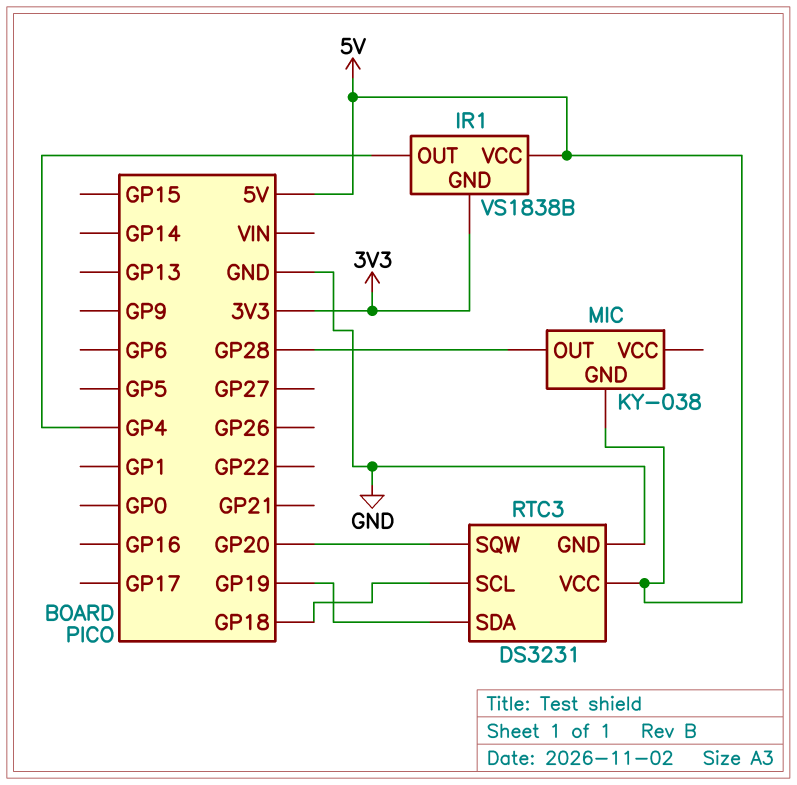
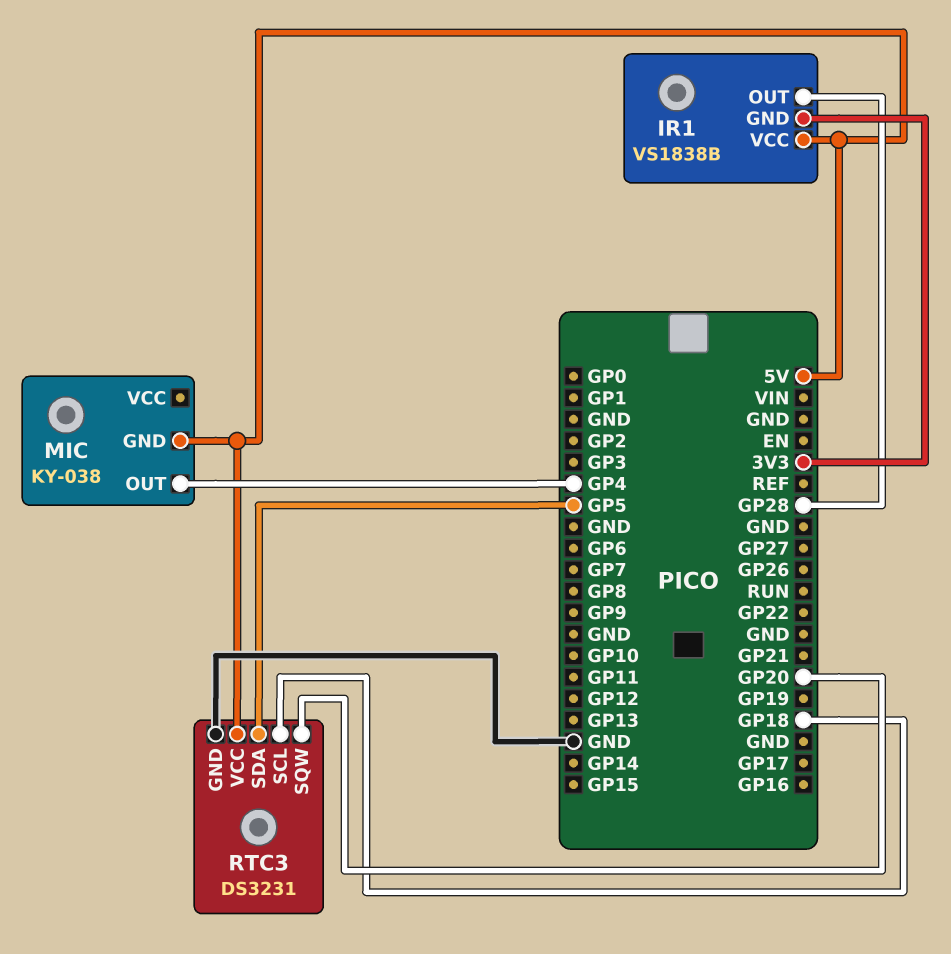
IR1 pin OUT: GP4 -> GP28
MIC pin OUT: GP28 -> GP4
RTC3 pin SDA: GP19 -> GP5

